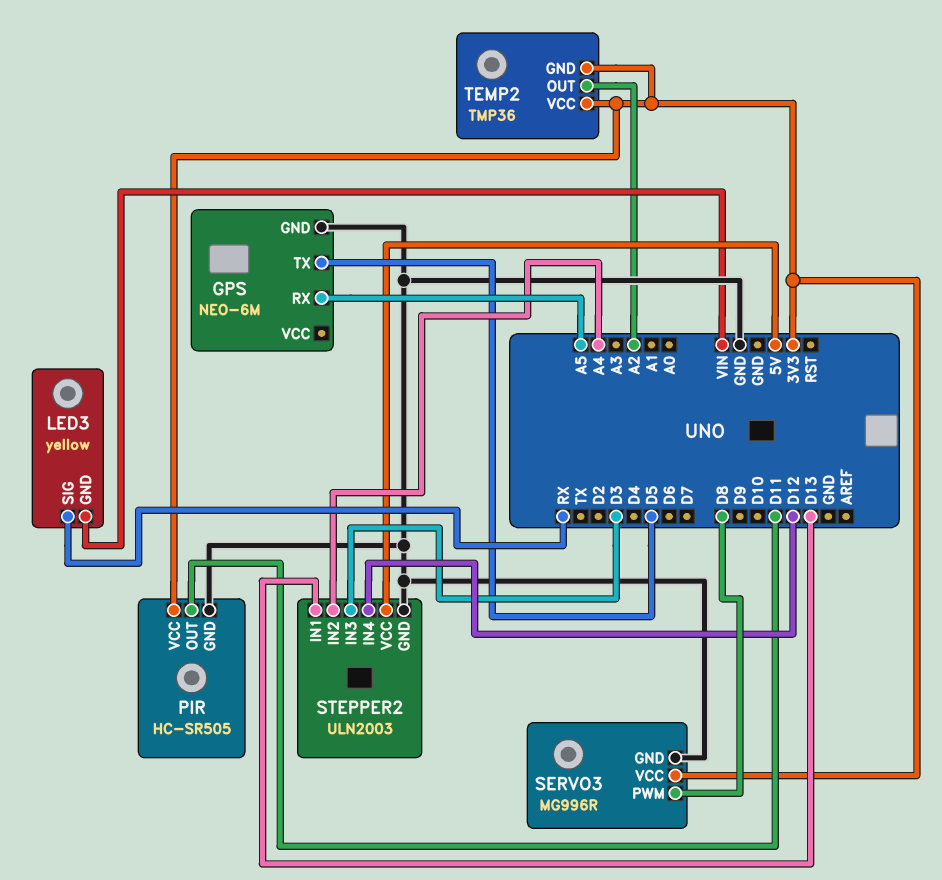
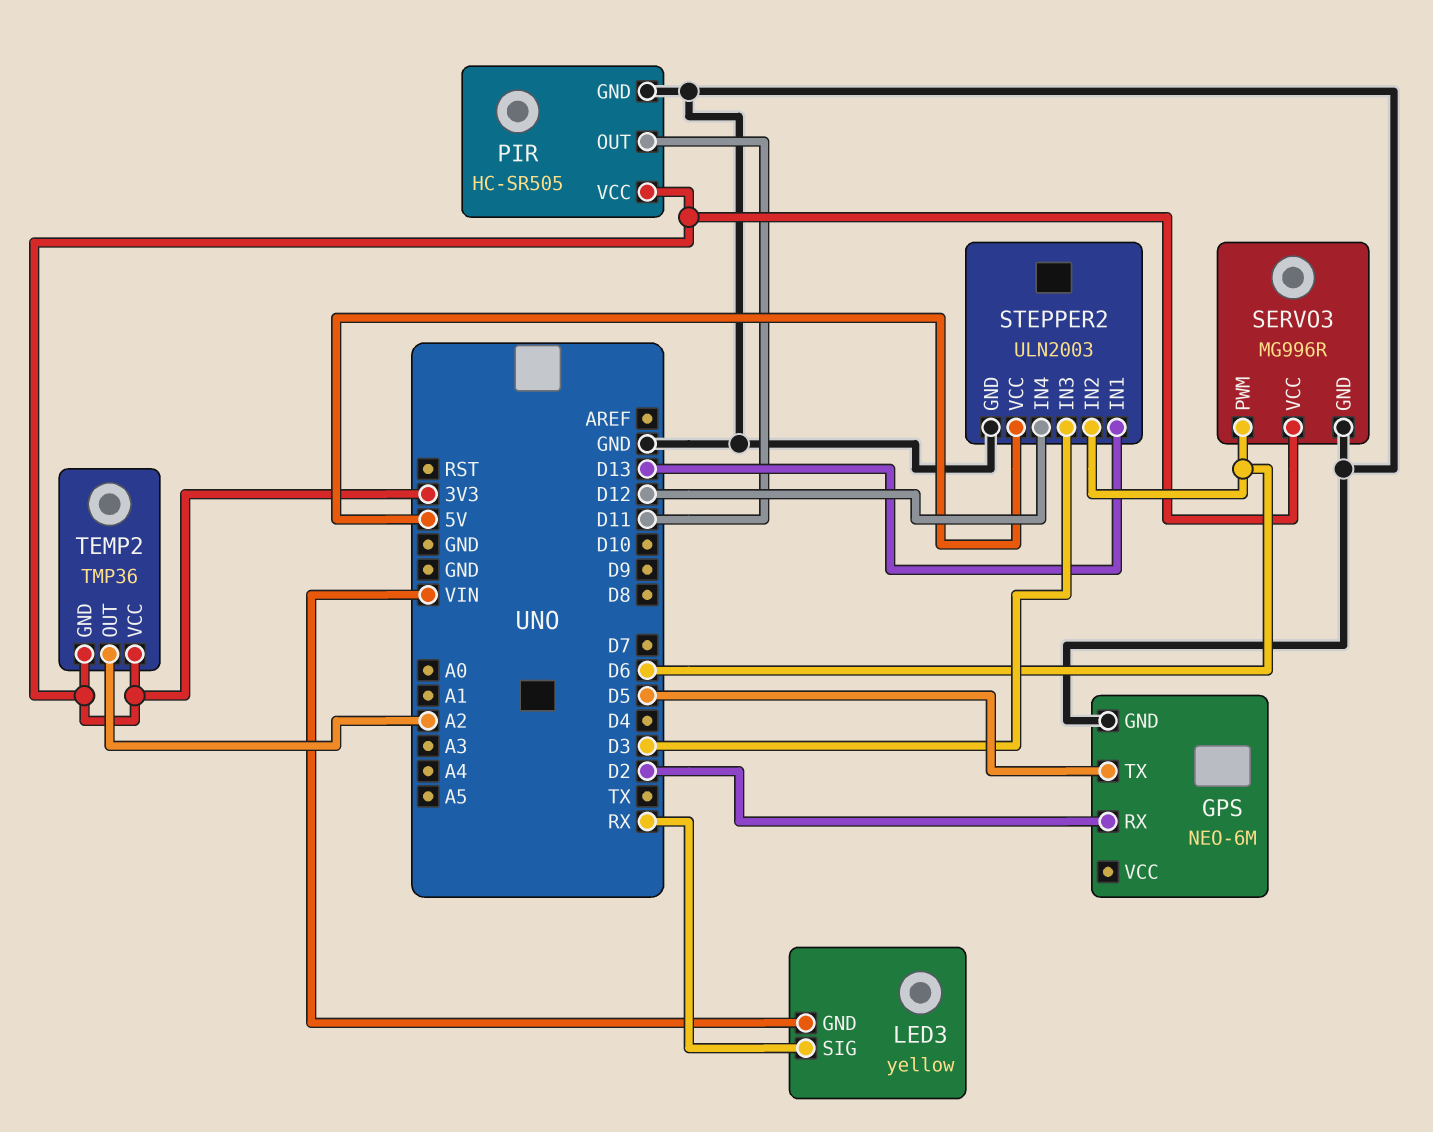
GPS pin RX: A5 -> D2
SERVO3 pin PWM: D8 -> D6
STEPPER2 pin IN2: A4 -> D6

